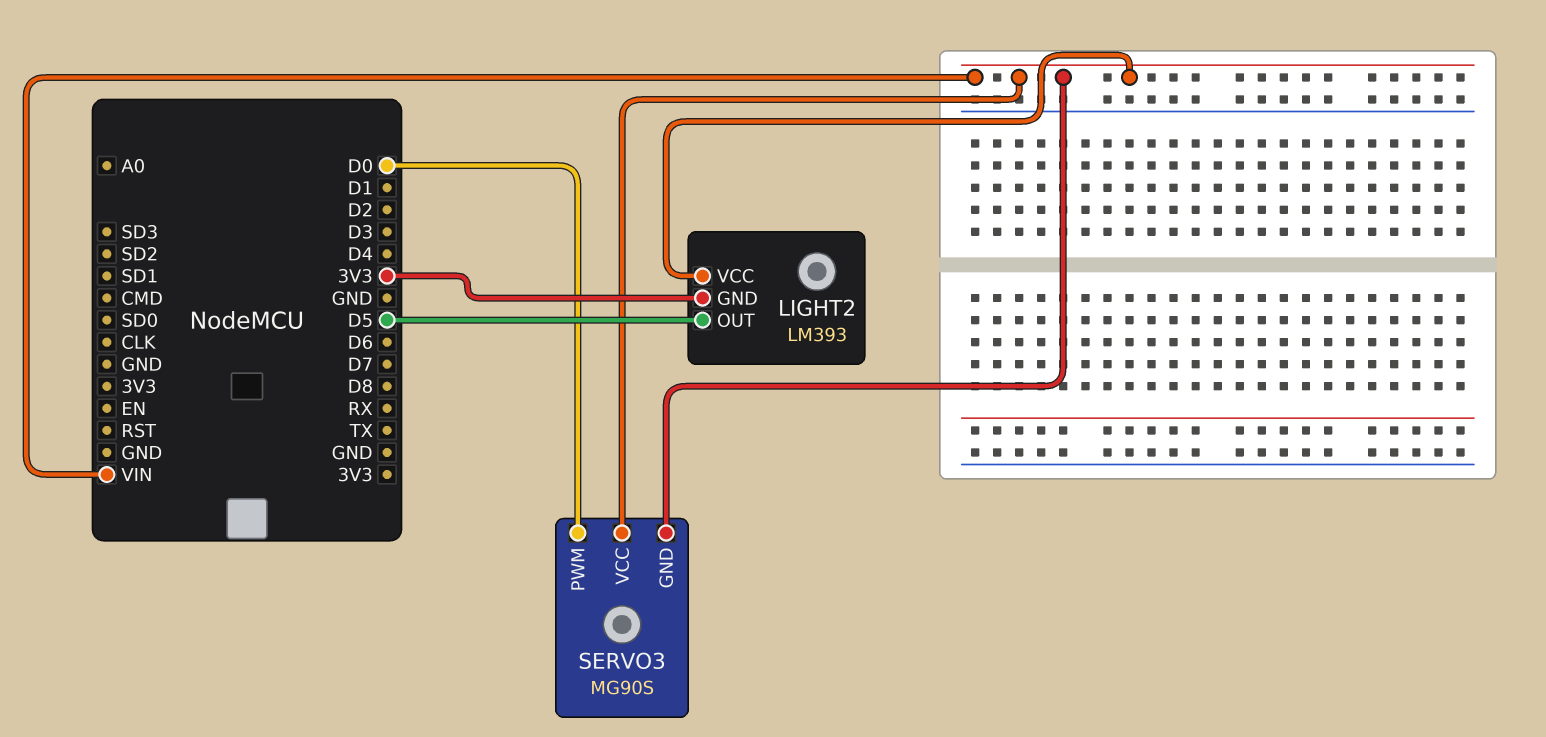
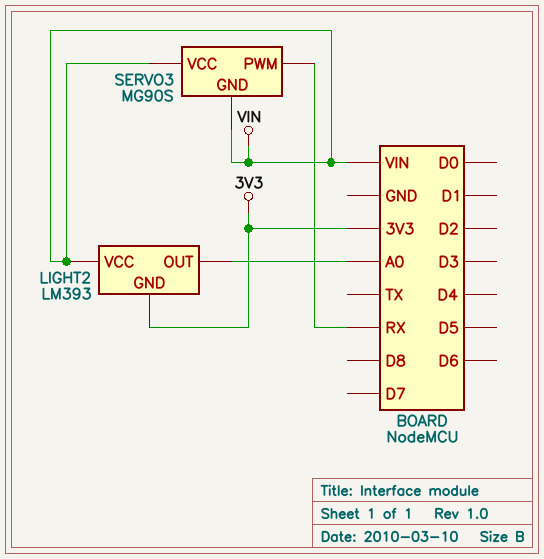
LIGHT2 pin OUT: D5 -> A0
SERVO3 pin PWM: D0 -> RX

